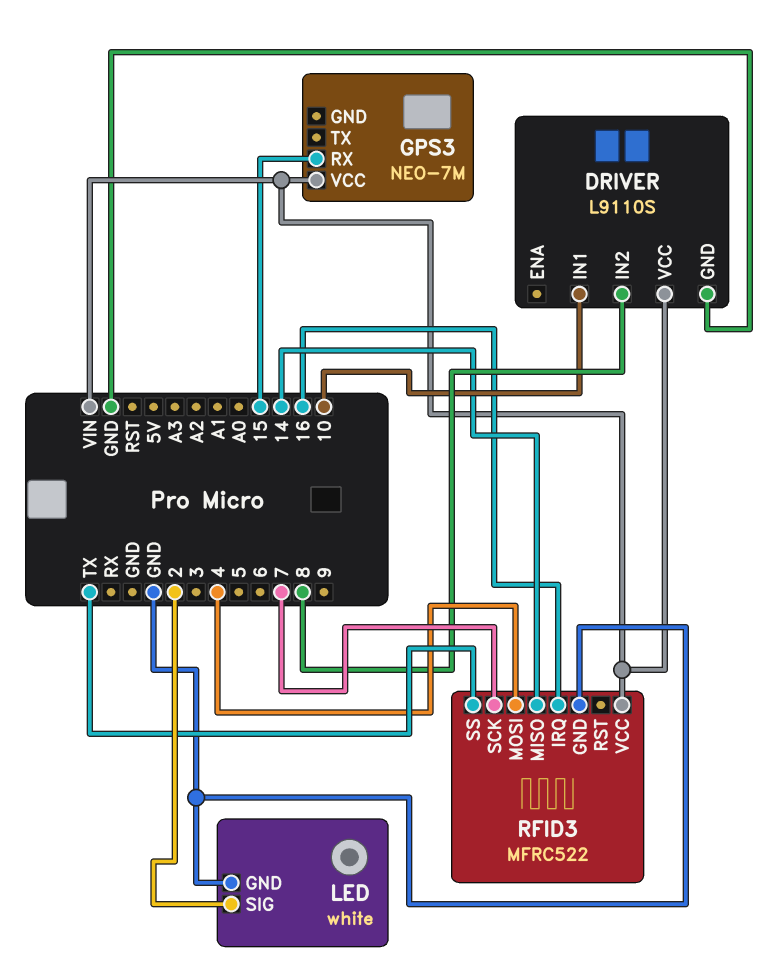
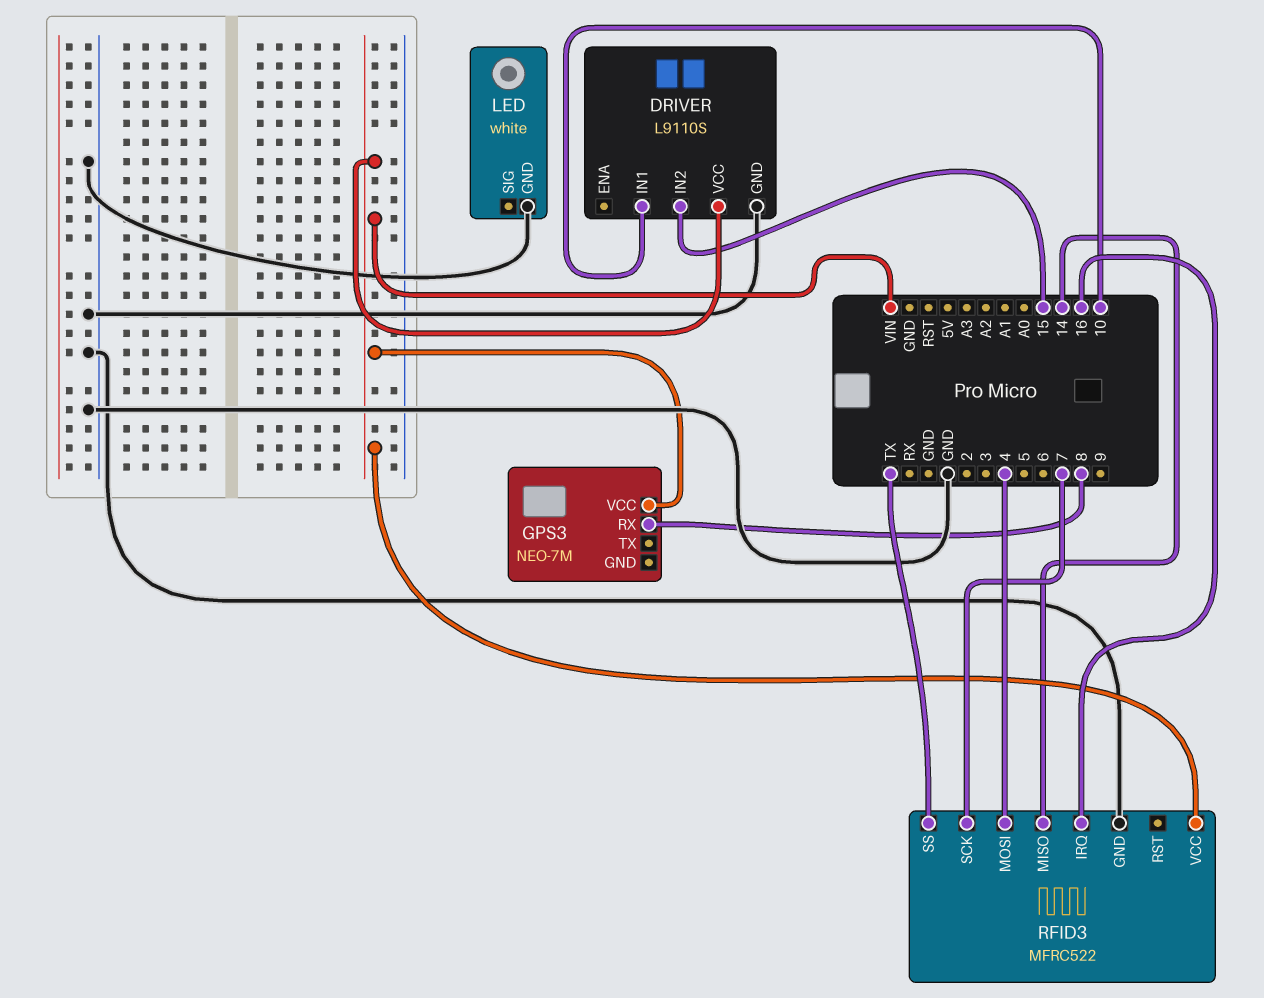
DRIVER pin IN2: 8 -> 15
GPS3 pin RX: 15 -> 8
LED pin SIG: 2 -> none

